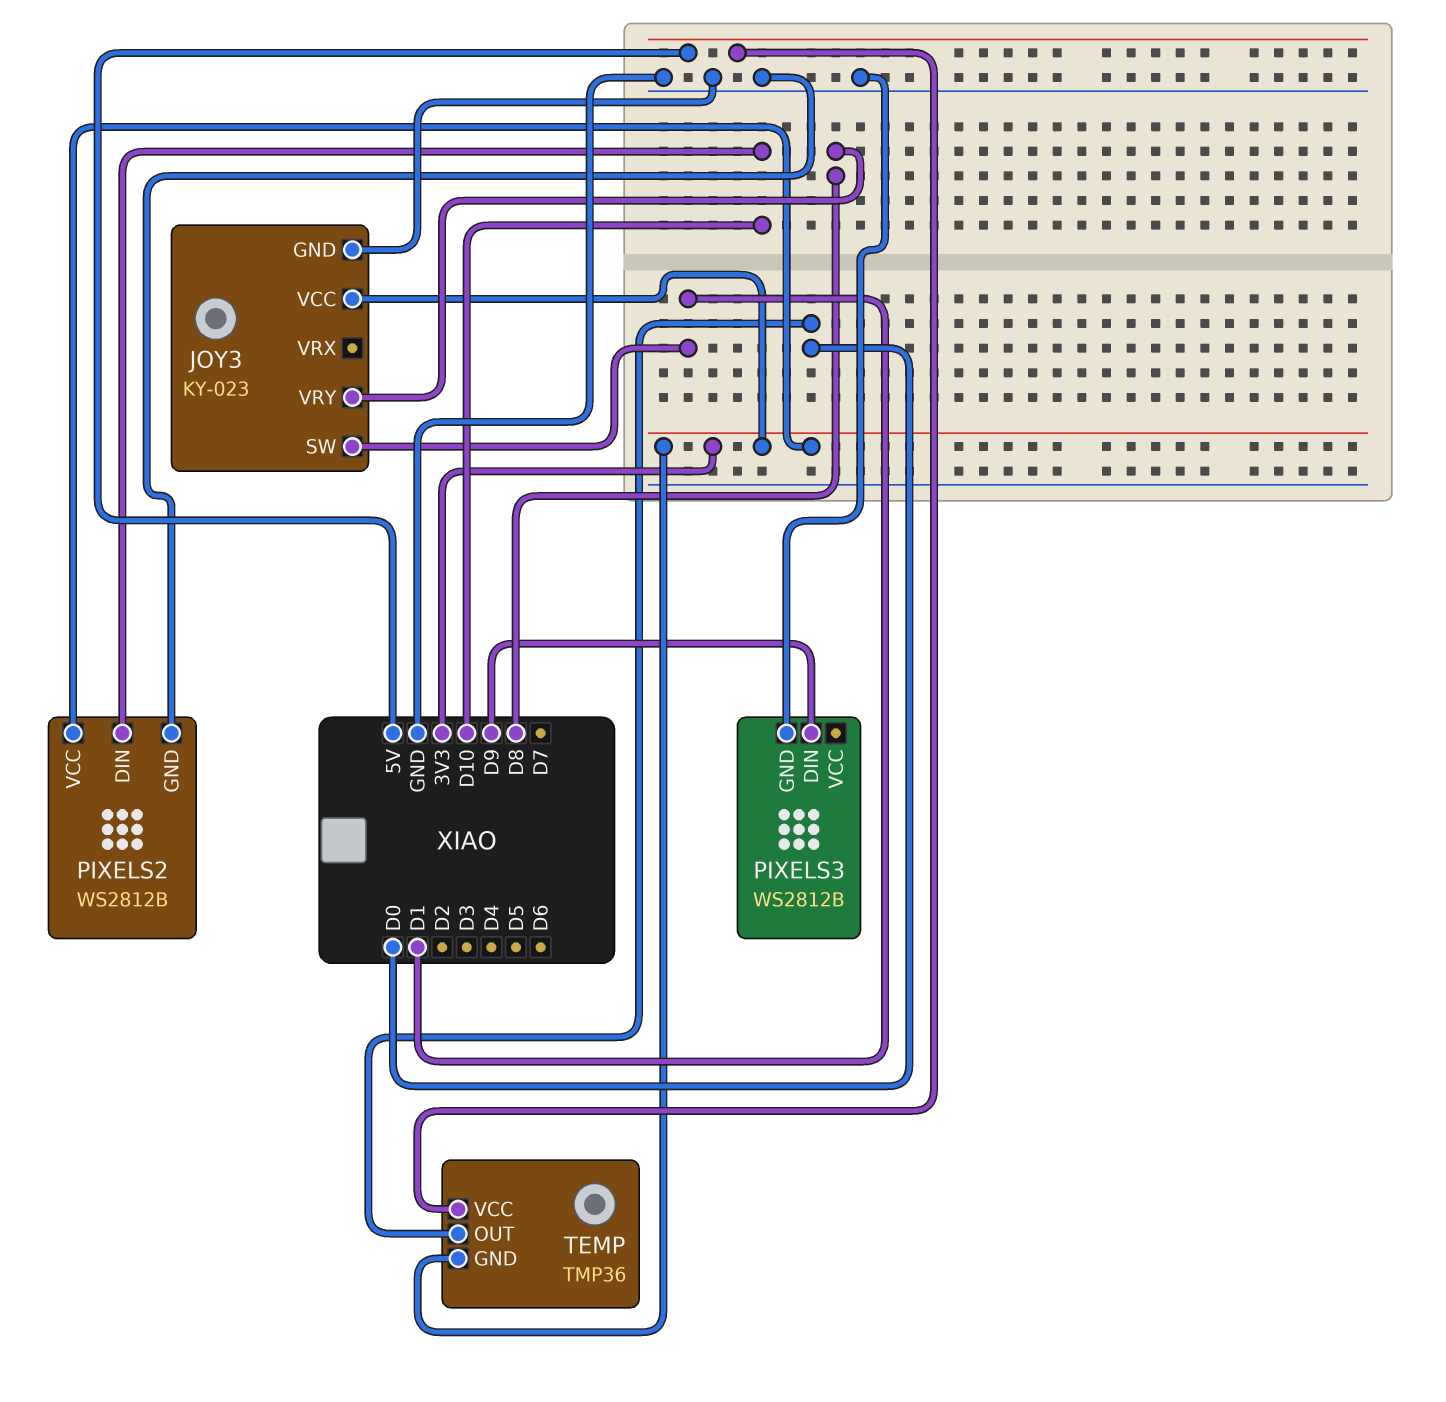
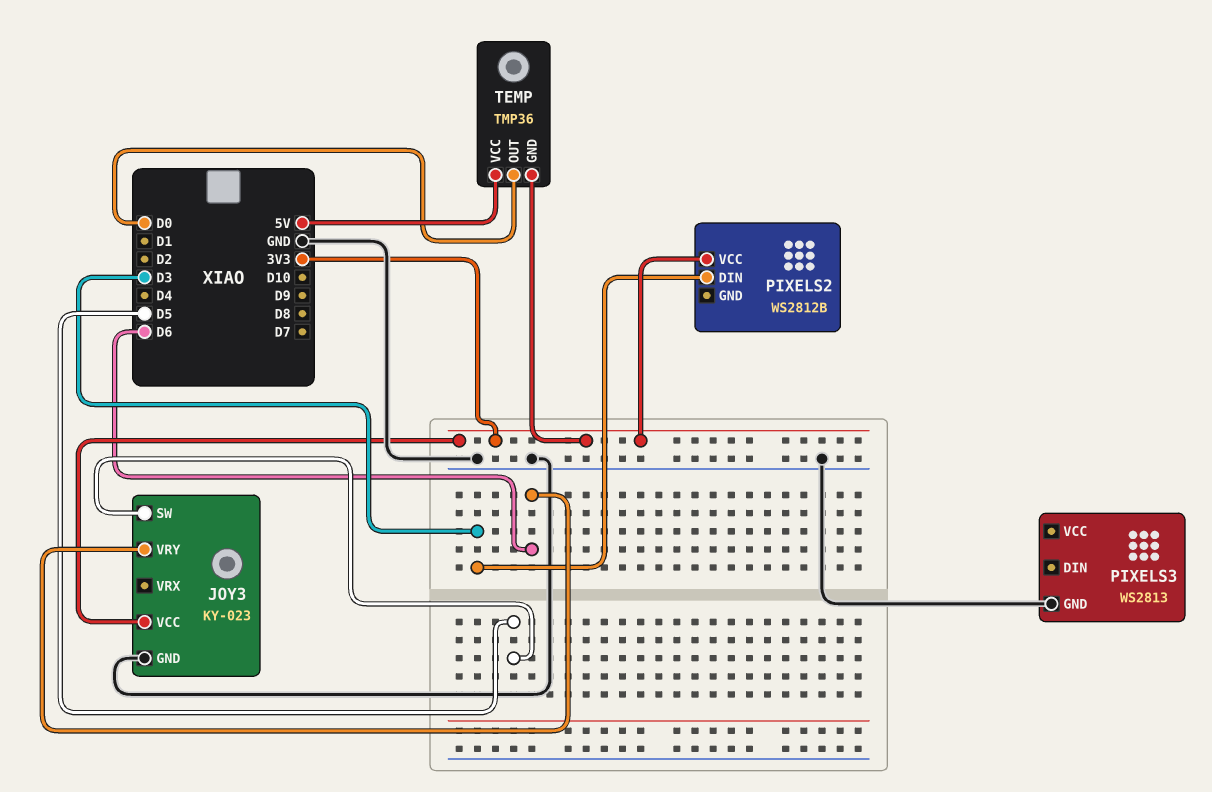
JOY3 pin SW: D1 -> D5
JOY3 pin VRY: D8 -> D6
PIXELS2 pin DIN: D10 -> D3
PIXELS2 pin GND: GND -> none
PIXELS3: WS2812B -> WS2813
PIXELS3 pin DIN: D9 -> none

